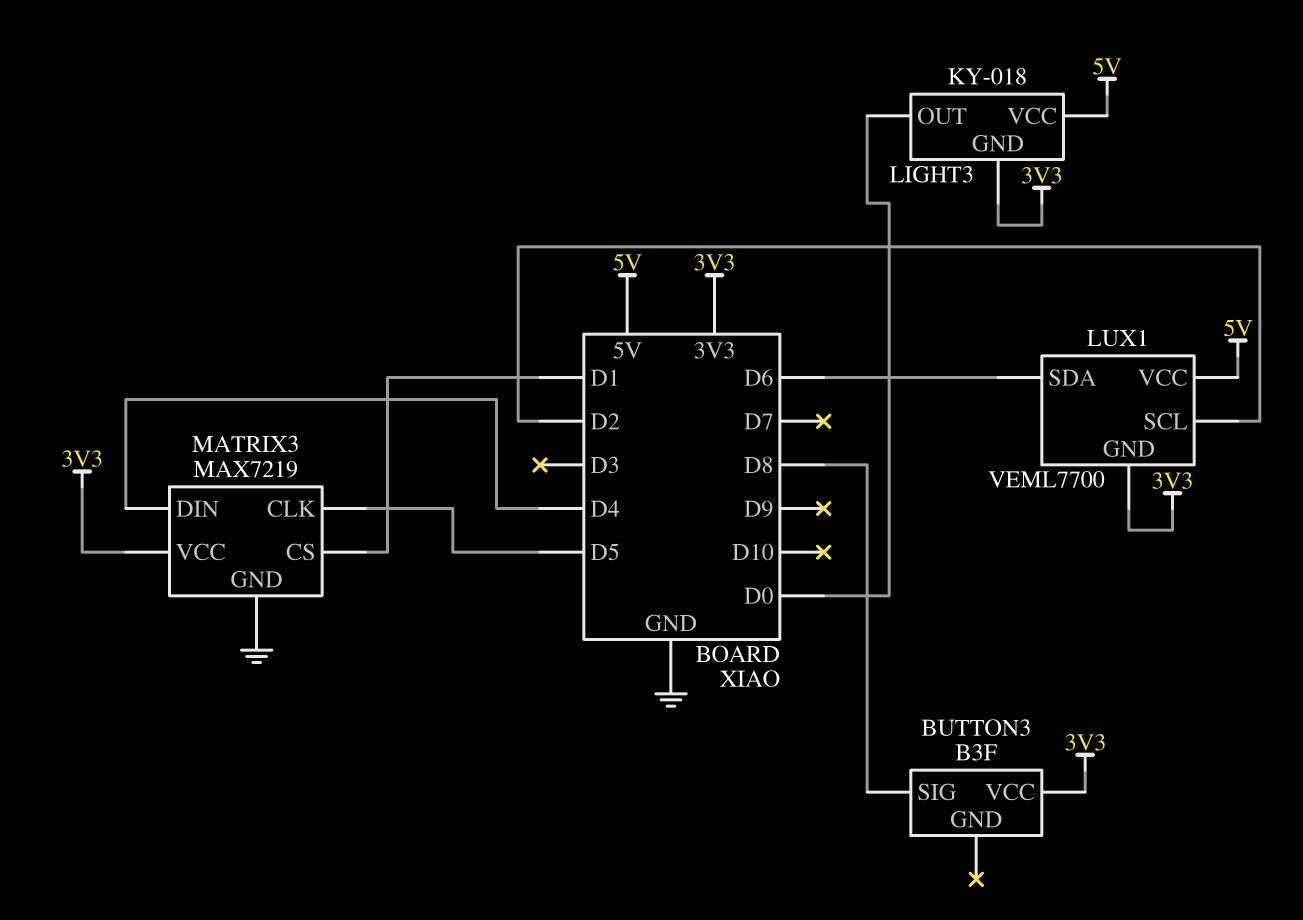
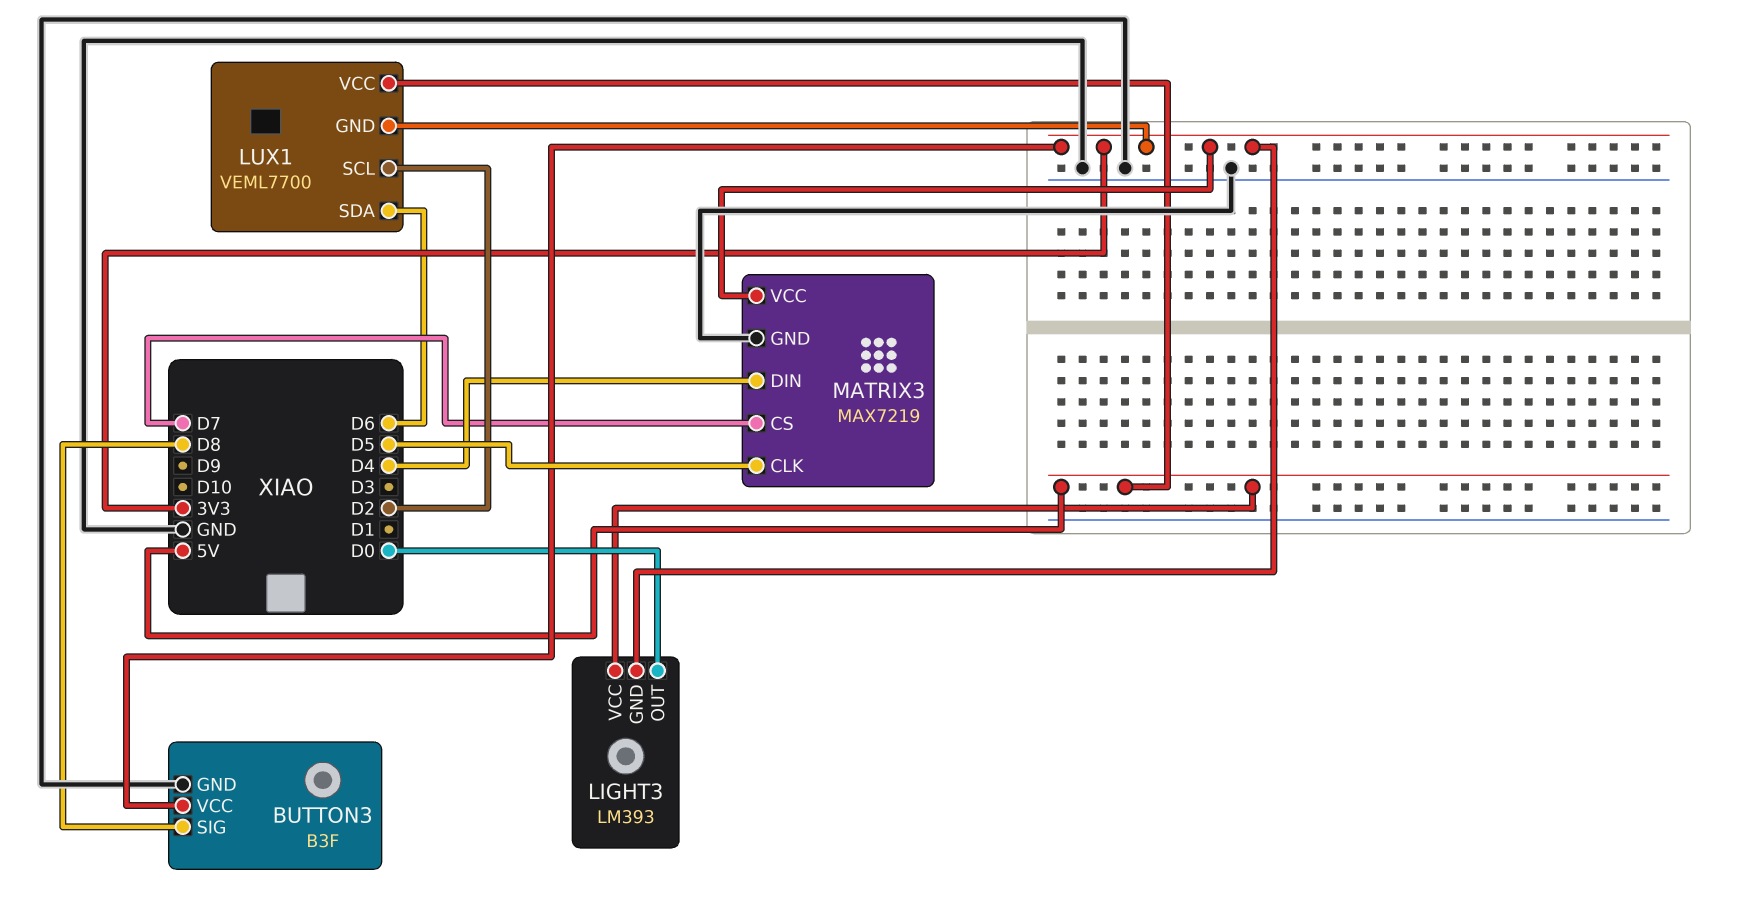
BUTTON3 pin GND: none -> GND
LIGHT3: KY-018 -> LM393
MATRIX3 pin CS: D1 -> D7

